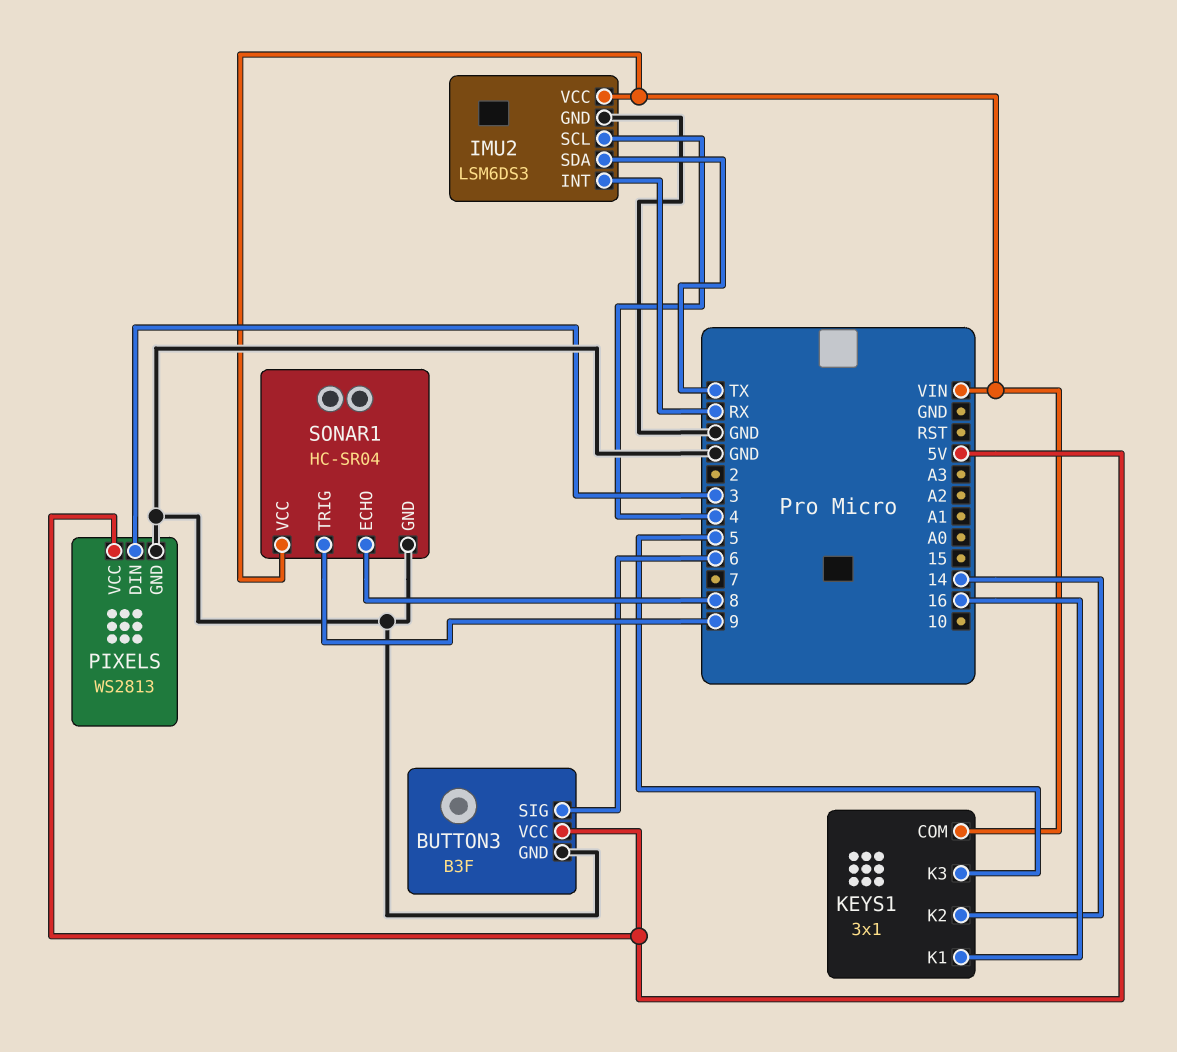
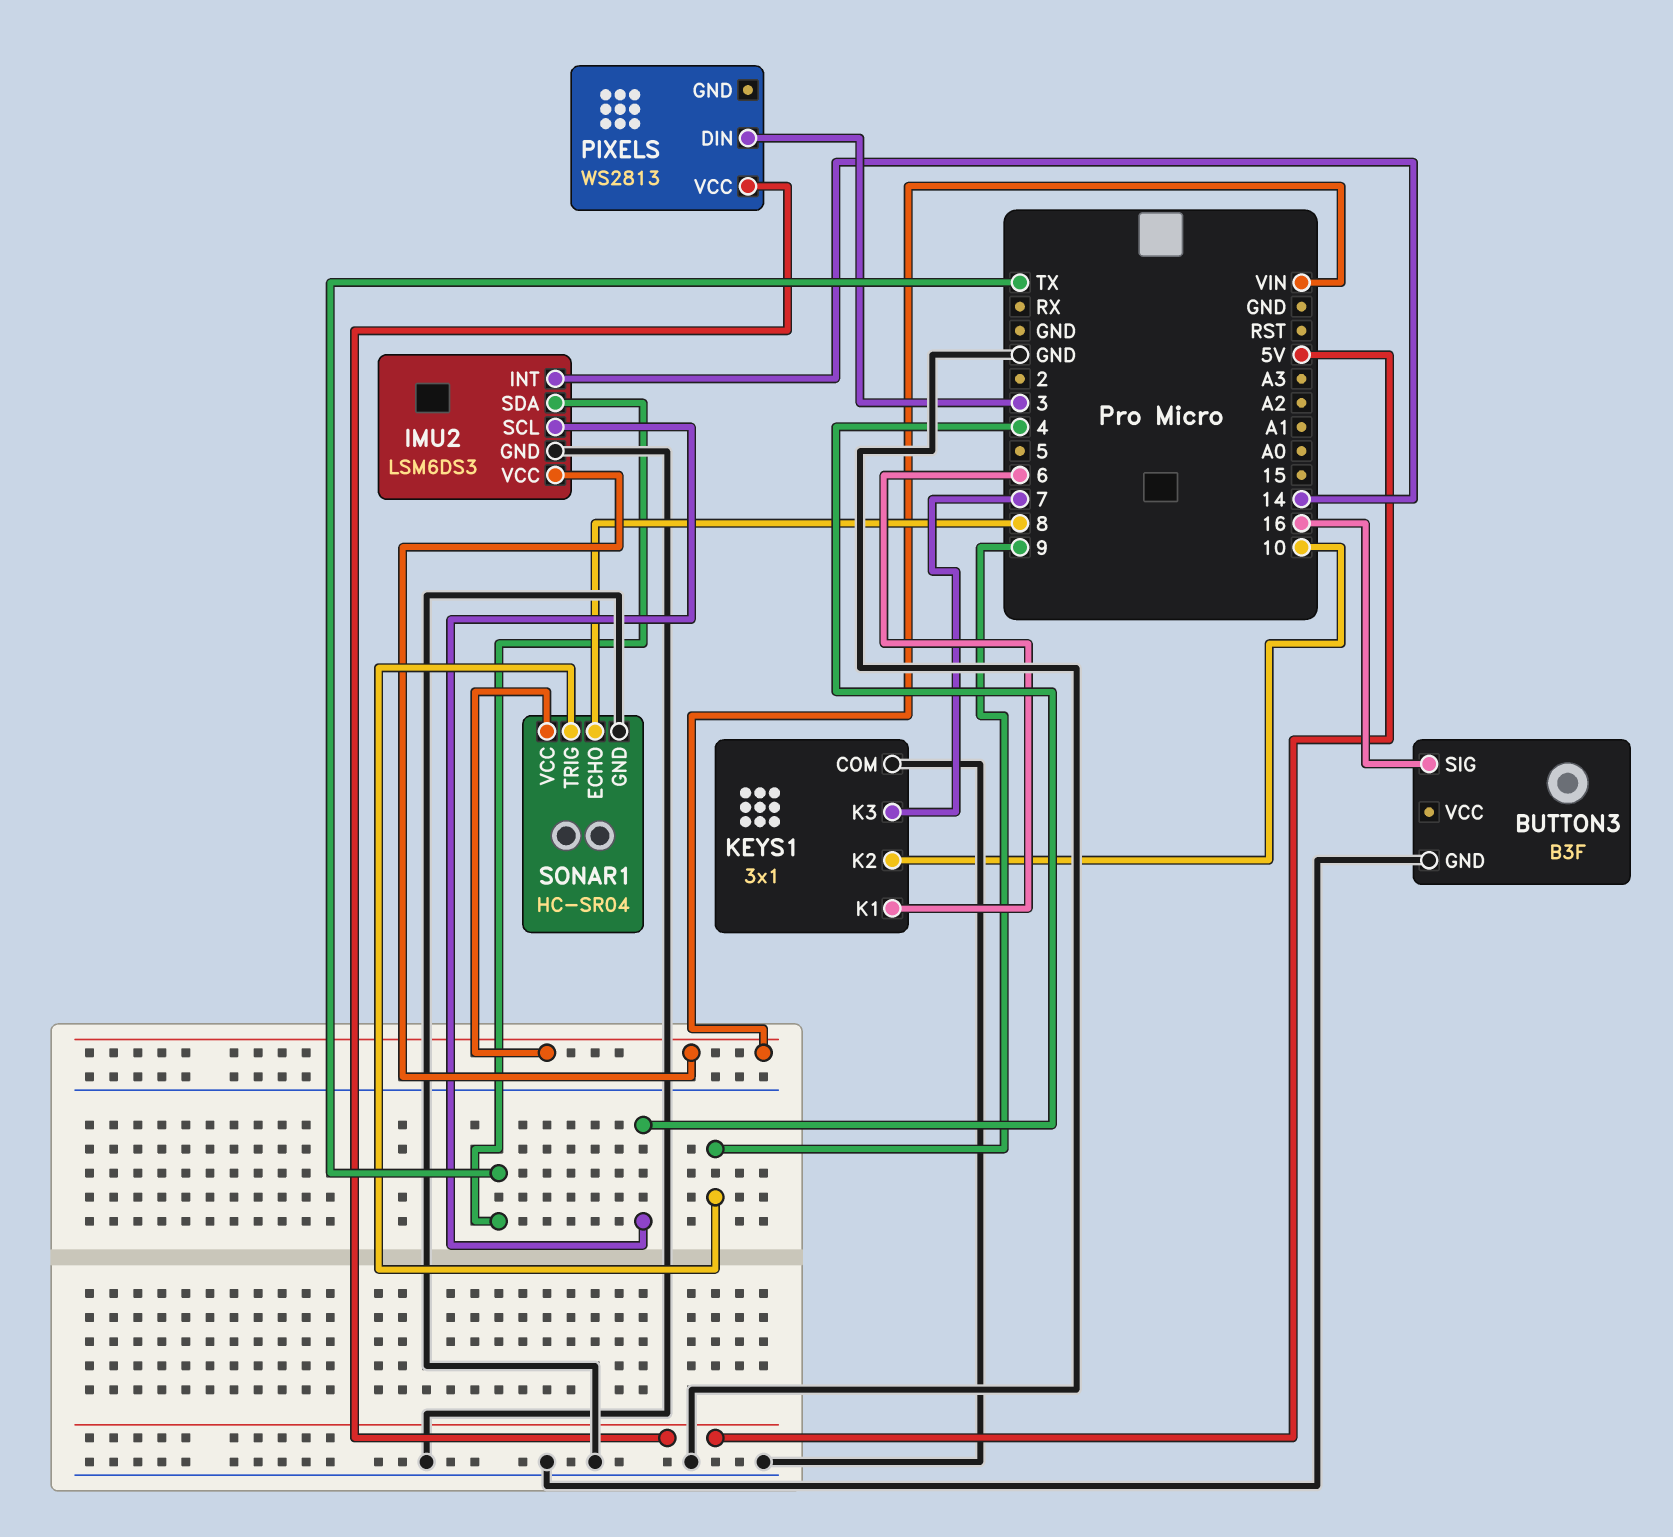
BUTTON3 pin SIG: 6 -> 16
BUTTON3 pin VCC: 5V -> none
IMU2 pin INT: RX -> 14
KEYS1 pin COM: VIN -> GND
KEYS1 pin K1: 16 -> 6
KEYS1 pin K2: 14 -> 10
KEYS1 pin K3: 5 -> 7
PIXELS pin GND: GND -> none

